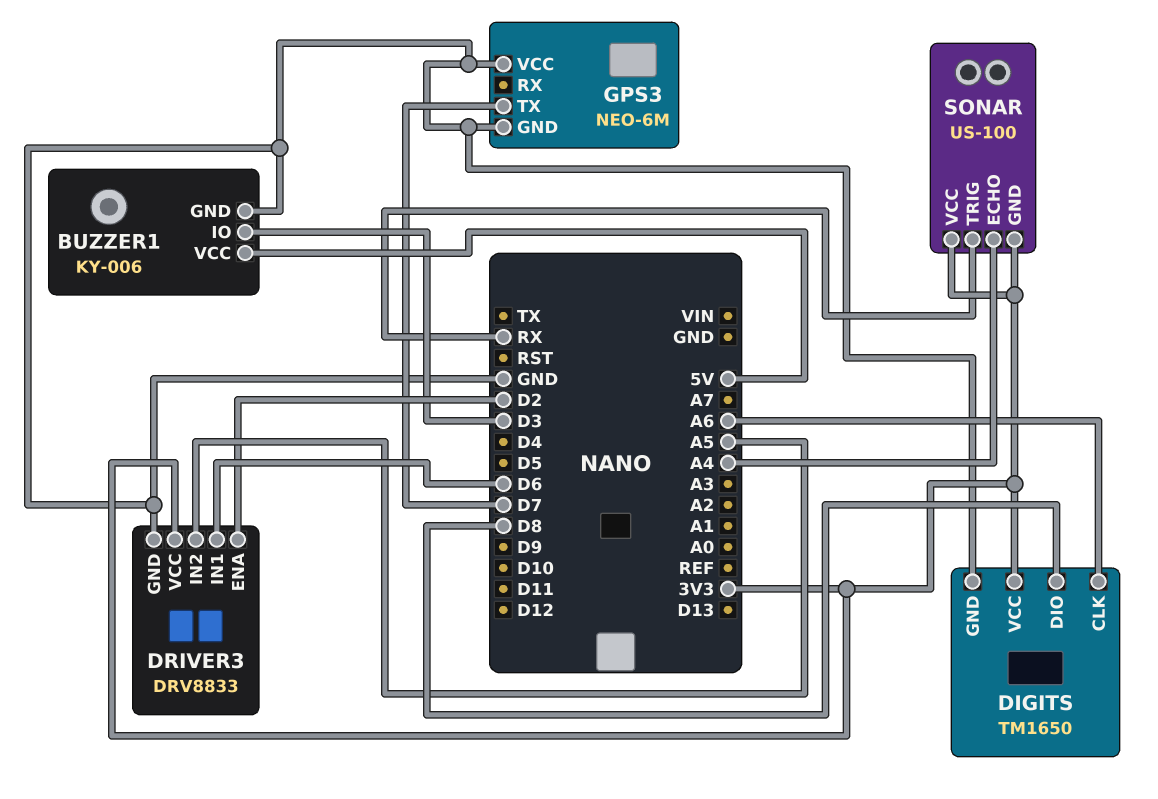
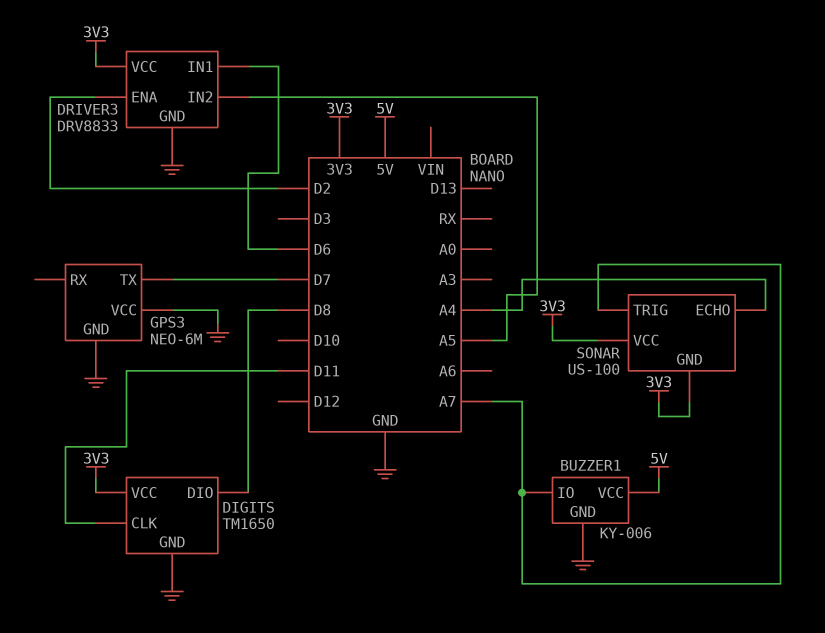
BUZZER1 pin IO: D3 -> A7
DIGITS pin CLK: A6 -> D11
SONAR pin TRIG: RX -> A7

